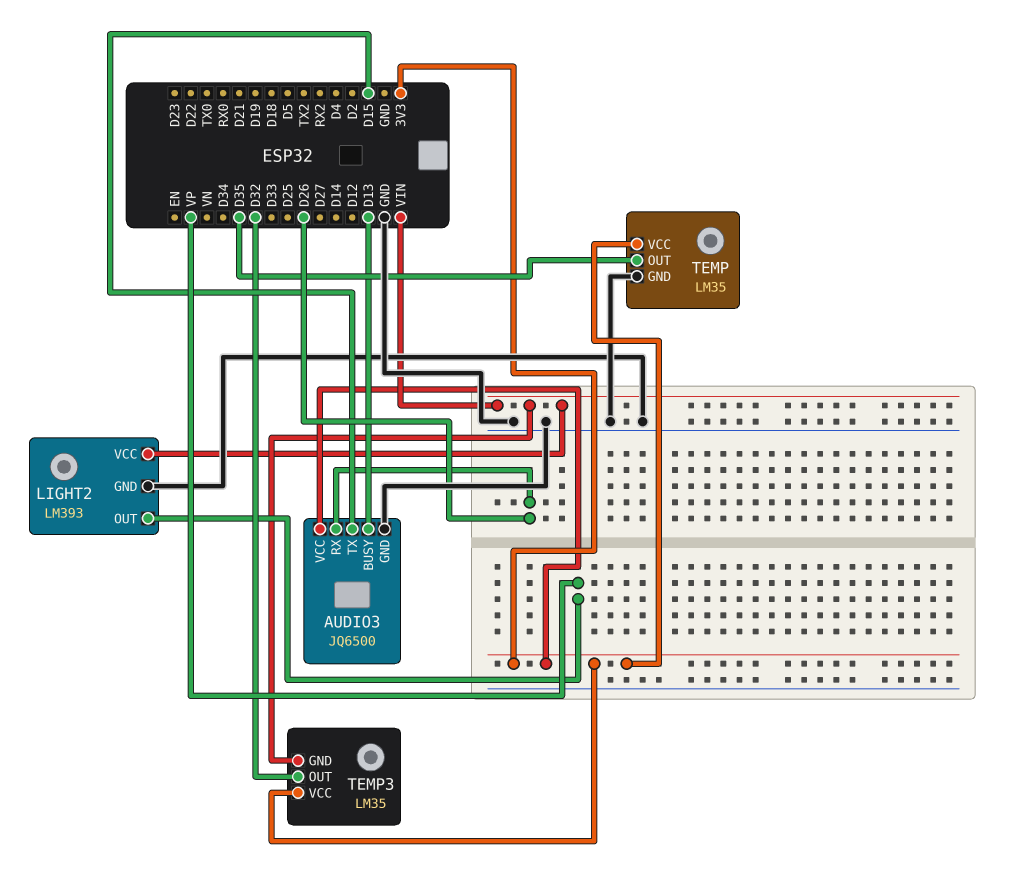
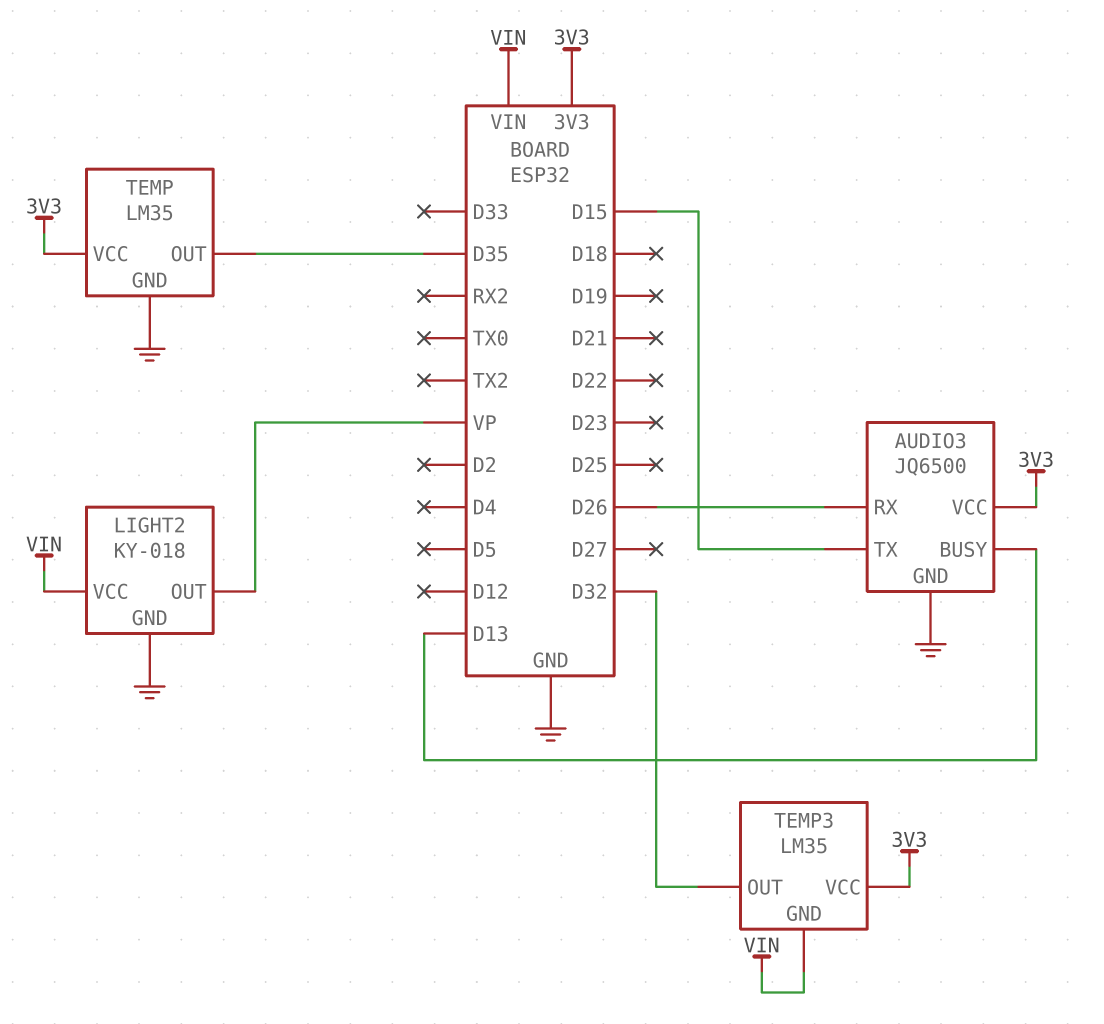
LIGHT2: LM393 -> KY-018

